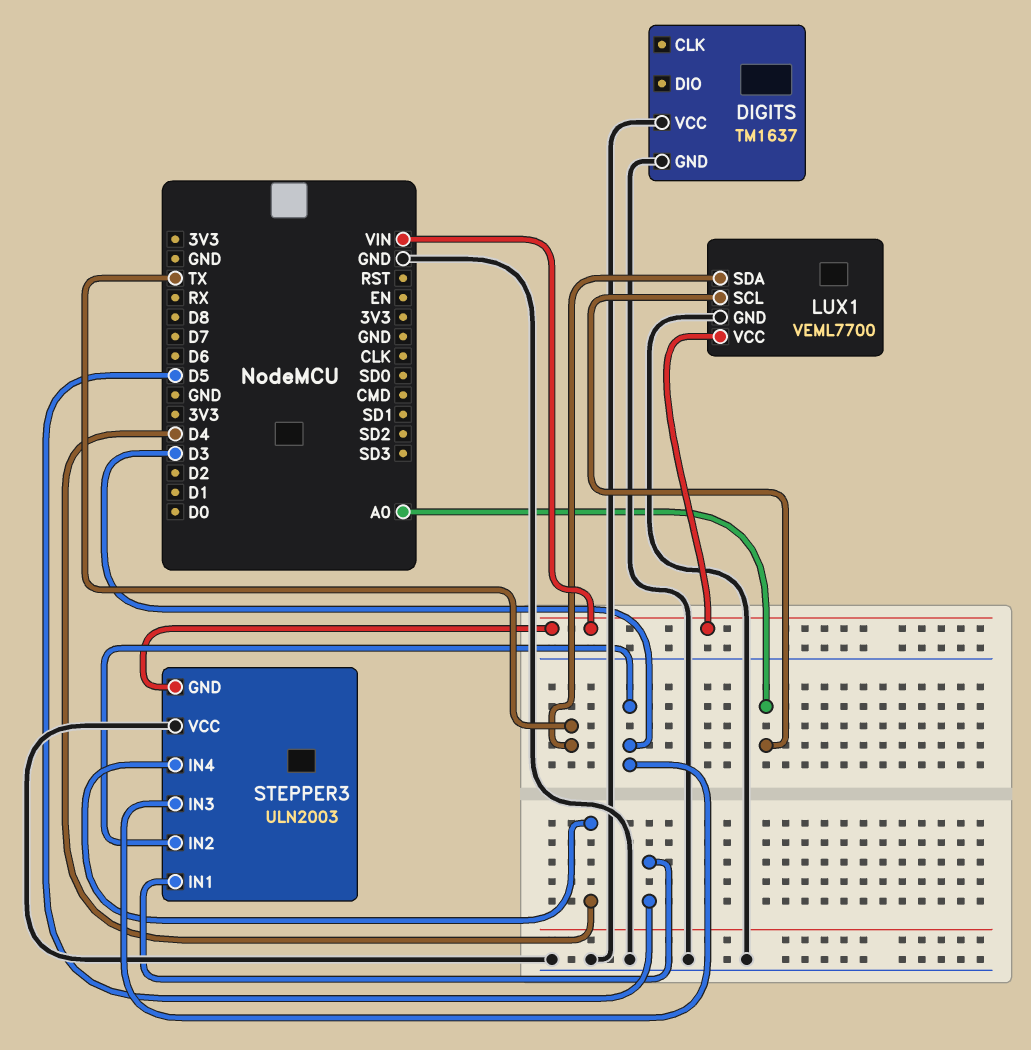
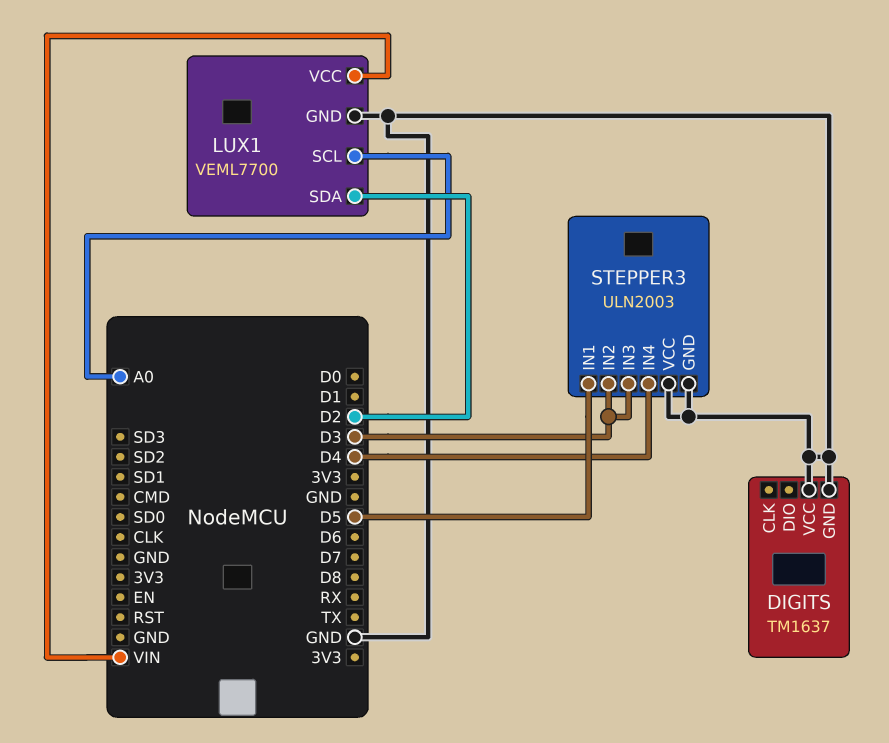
LUX1 pin SDA: TX -> D2
STEPPER3 pin GND: VIN -> GND

